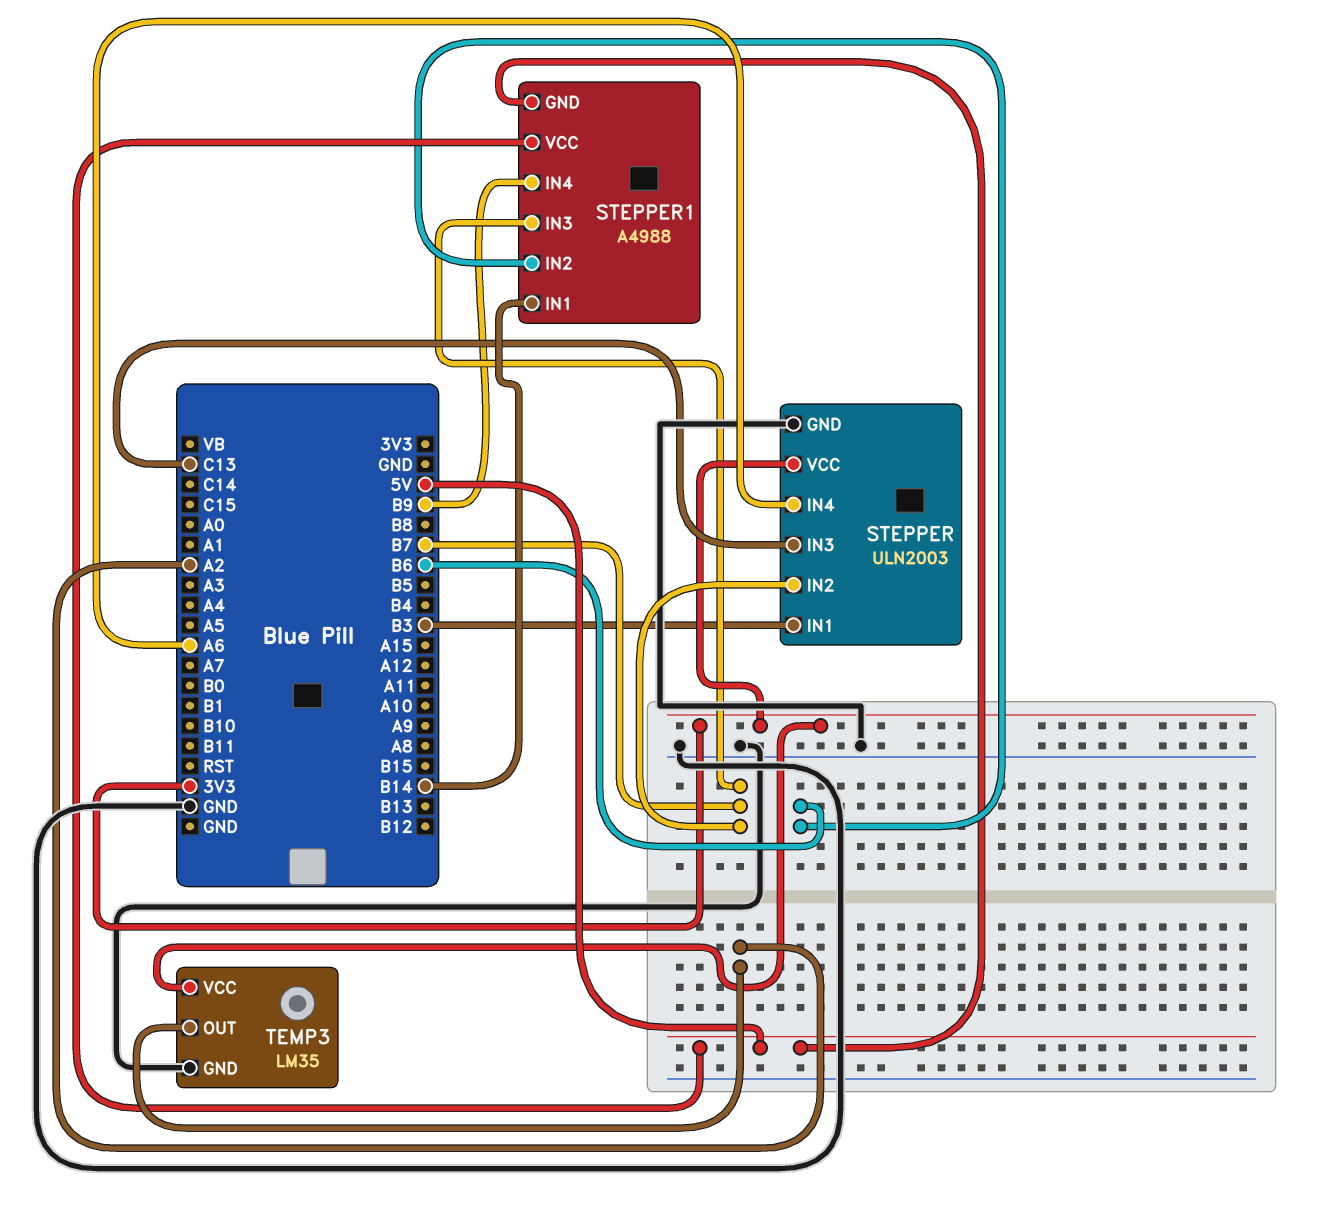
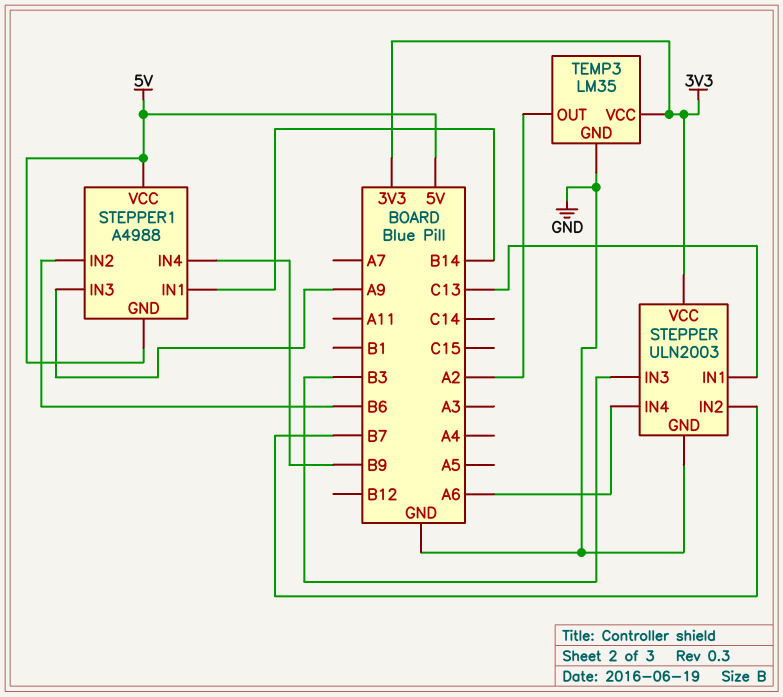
STEPPER pin IN1: B3 -> C13
STEPPER pin IN3: C13 -> B3
STEPPER1 pin IN3: B7 -> A9

